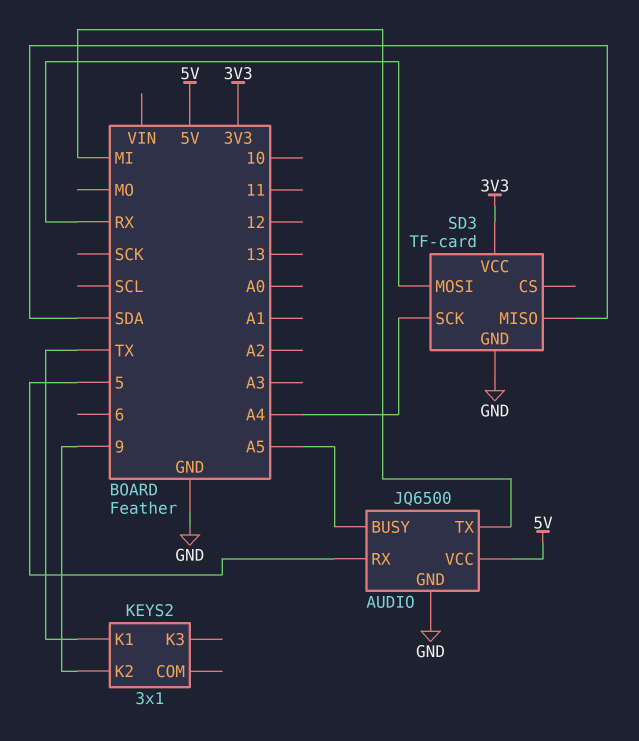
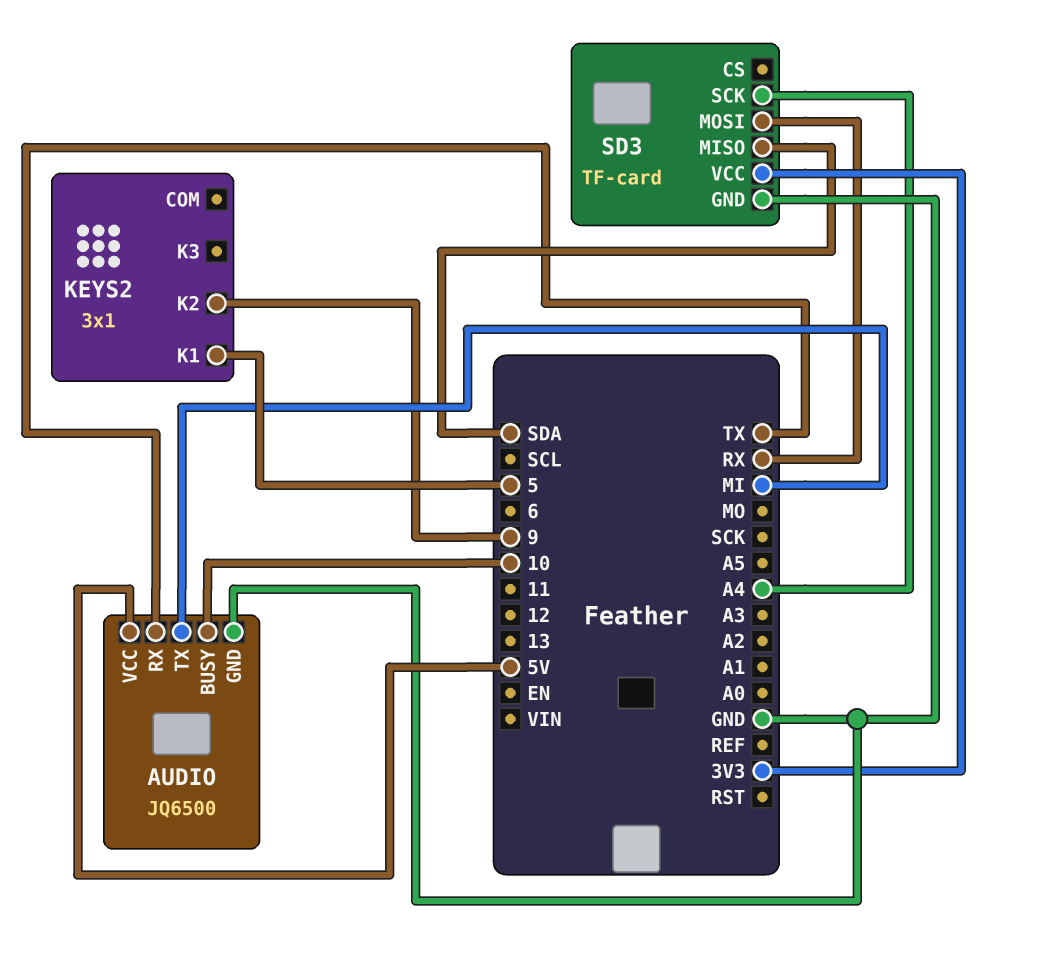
AUDIO pin BUSY: A5 -> 10
AUDIO pin RX: 5 -> TX
KEYS2 pin K1: TX -> 5

